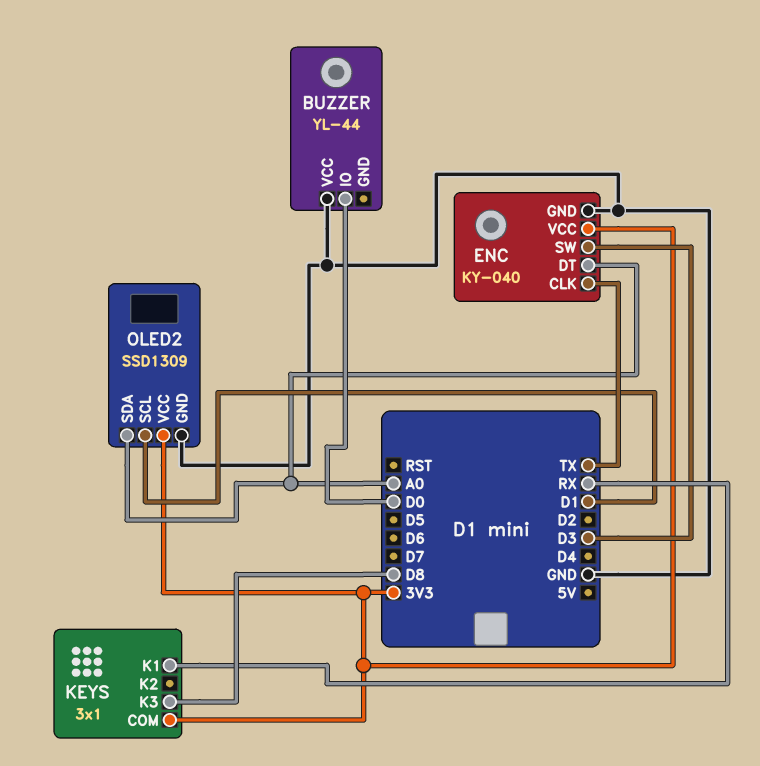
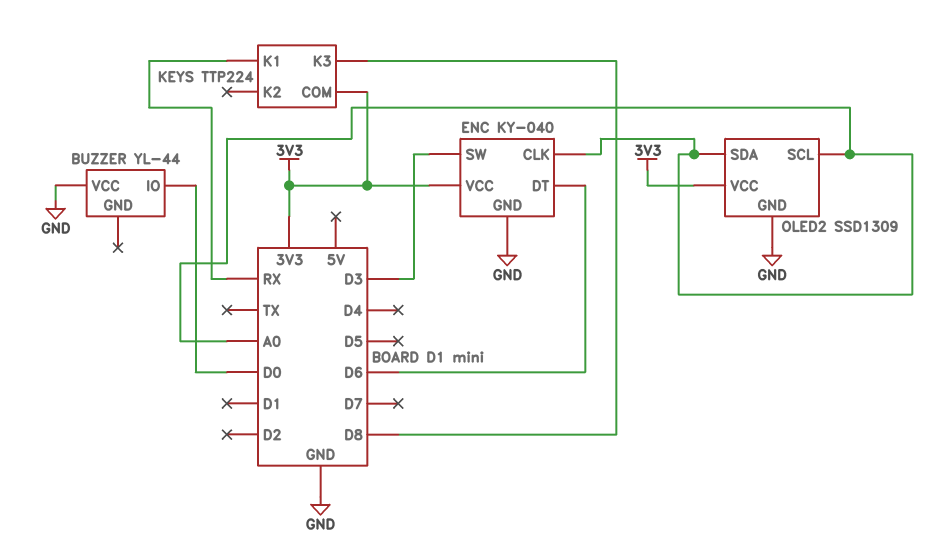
ENC pin CLK: TX -> A0
ENC pin DT: A0 -> D6
KEYS: 3x1 -> TTP224
OLED2 pin SCL: D1 -> A0

